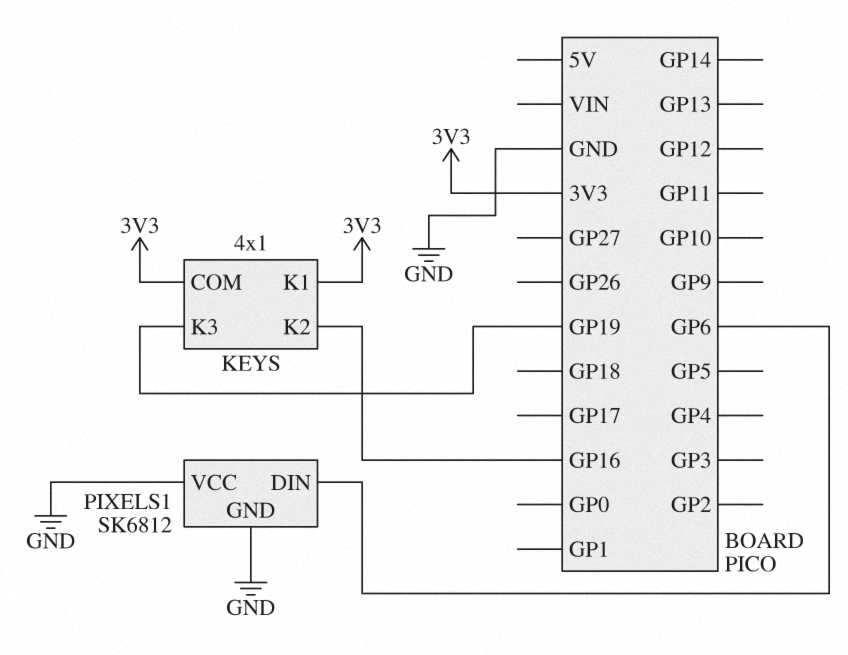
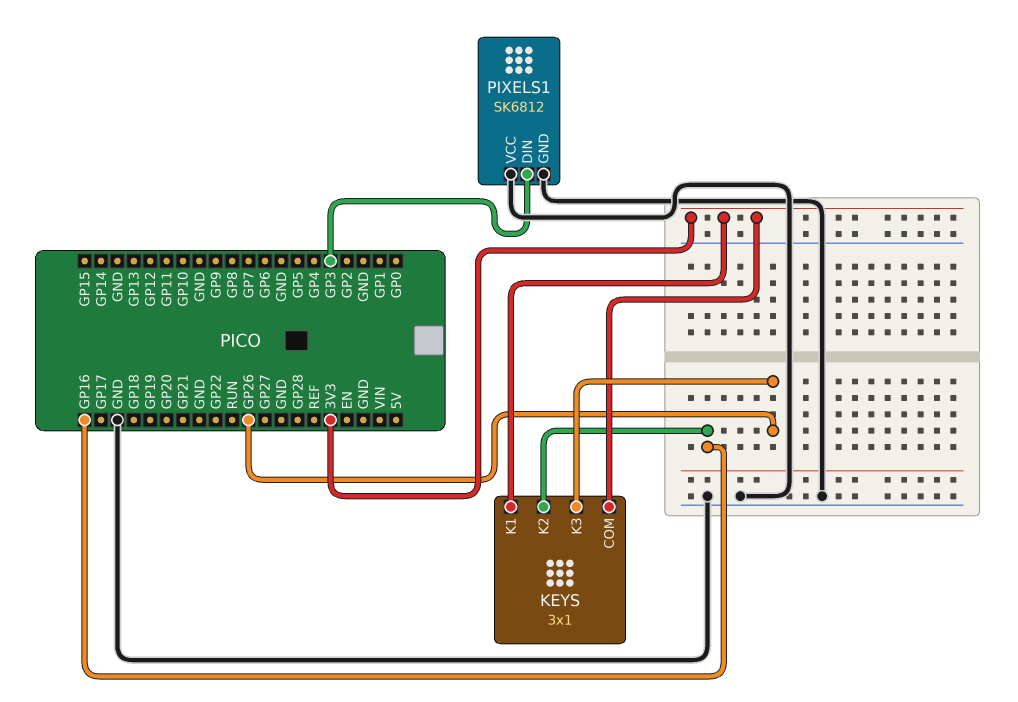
KEYS: 4x1 -> 3x1
KEYS pin K3: GP19 -> GP26
PIXELS1 pin DIN: GP6 -> GP3

